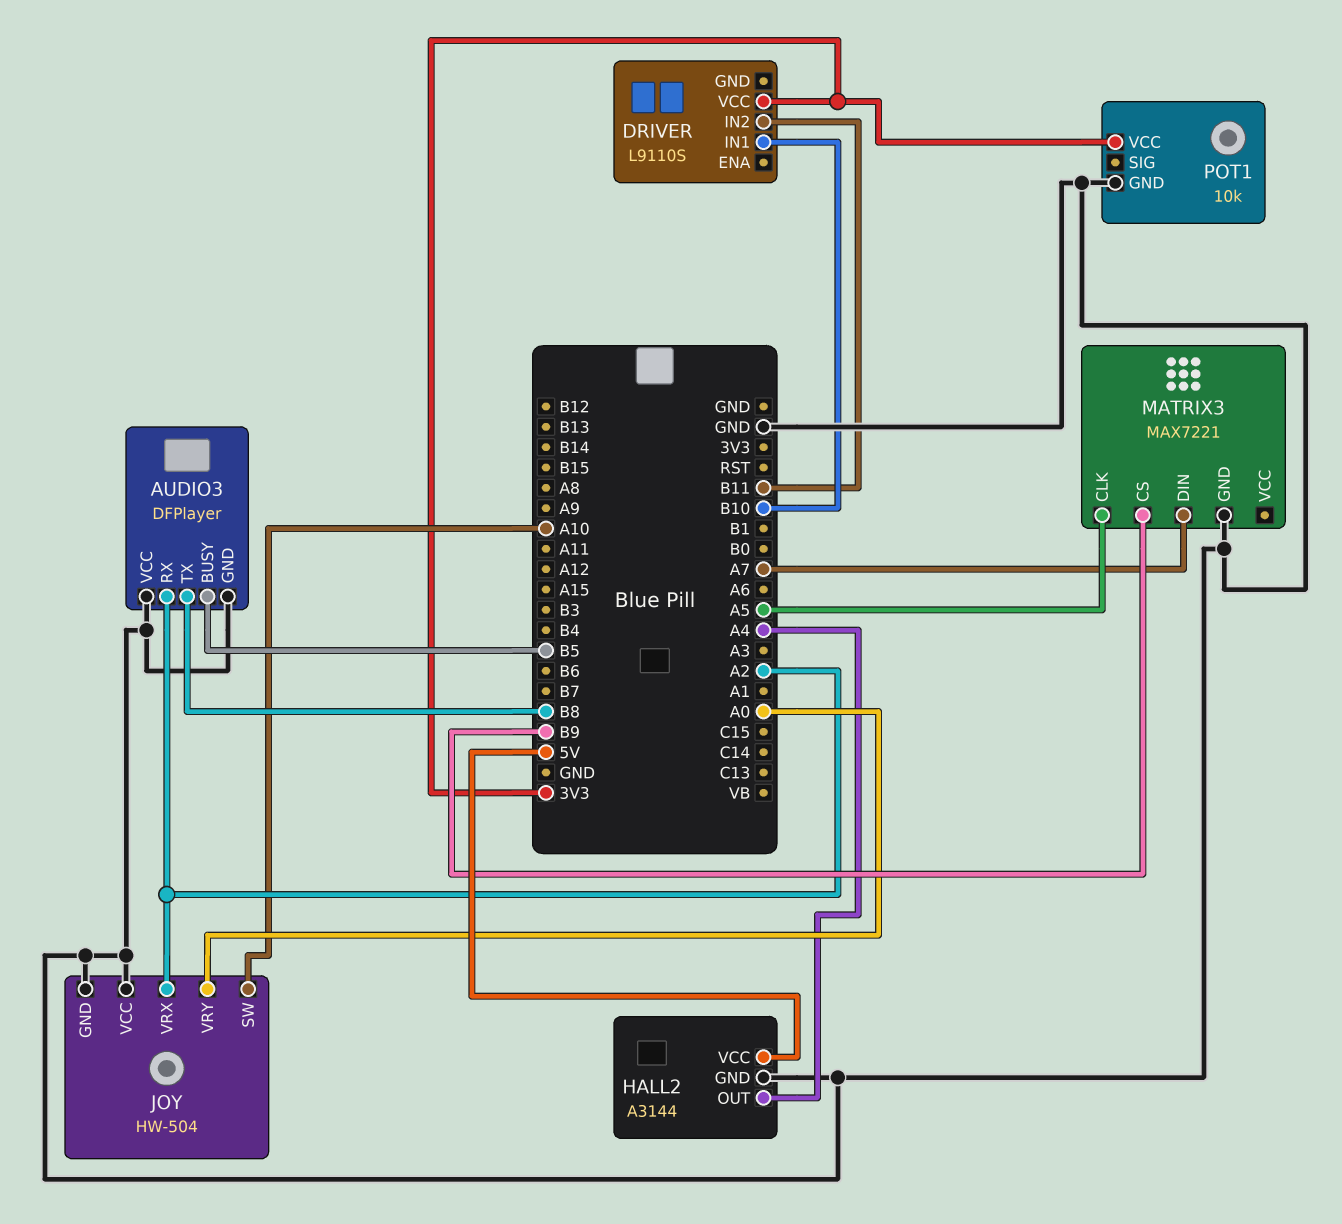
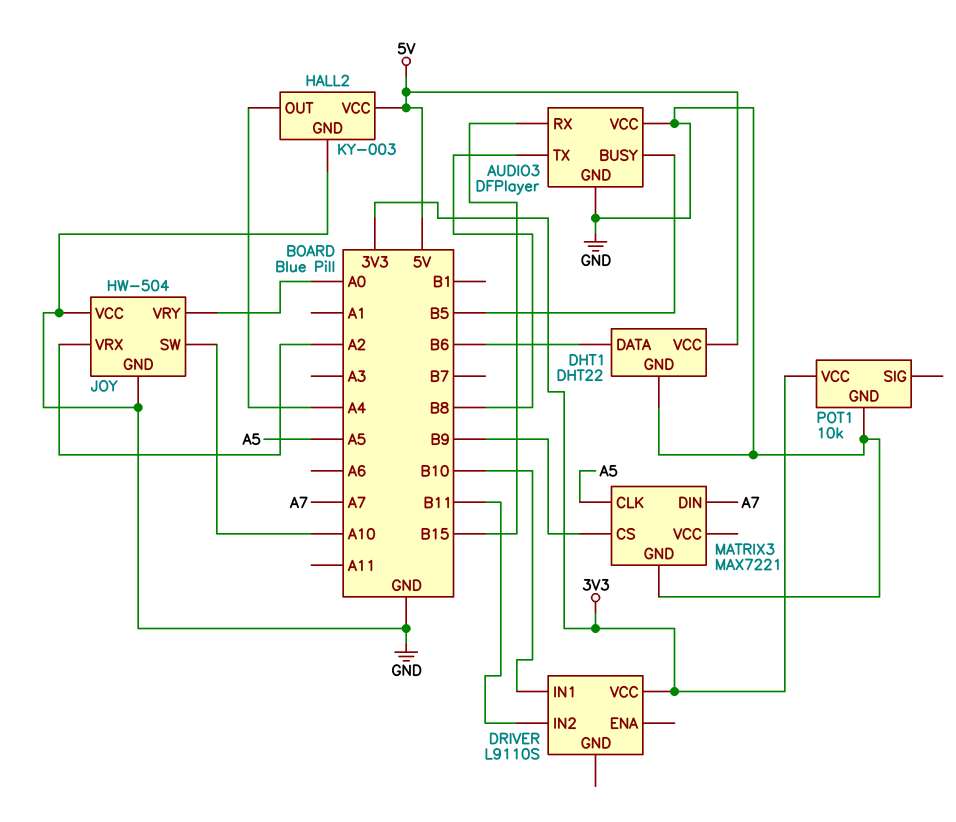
AUDIO3 pin RX: A2 -> B15
DHT1: none -> DHT22
DHT1 pin DATA: none -> B6
DHT1 pin GND: none -> GND
DHT1 pin VCC: none -> 5V
HALL2: A3144 -> KY-003

